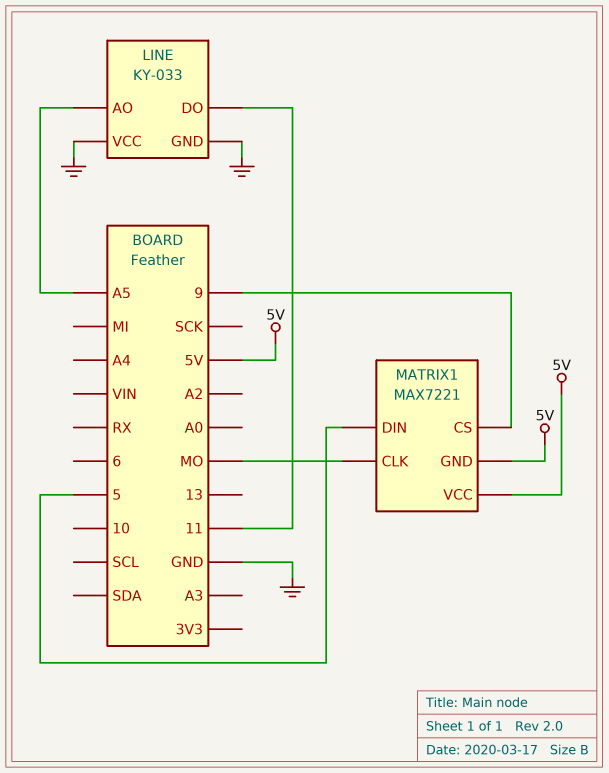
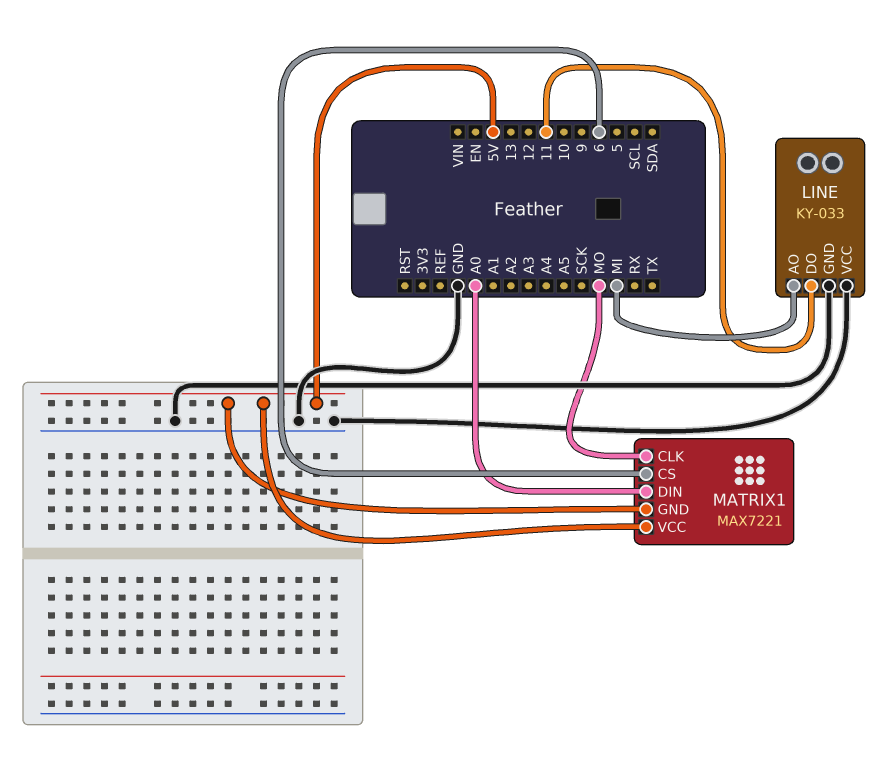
LINE pin AO: A5 -> MI
MATRIX1 pin CS: 9 -> 6
MATRIX1 pin DIN: 5 -> A0

